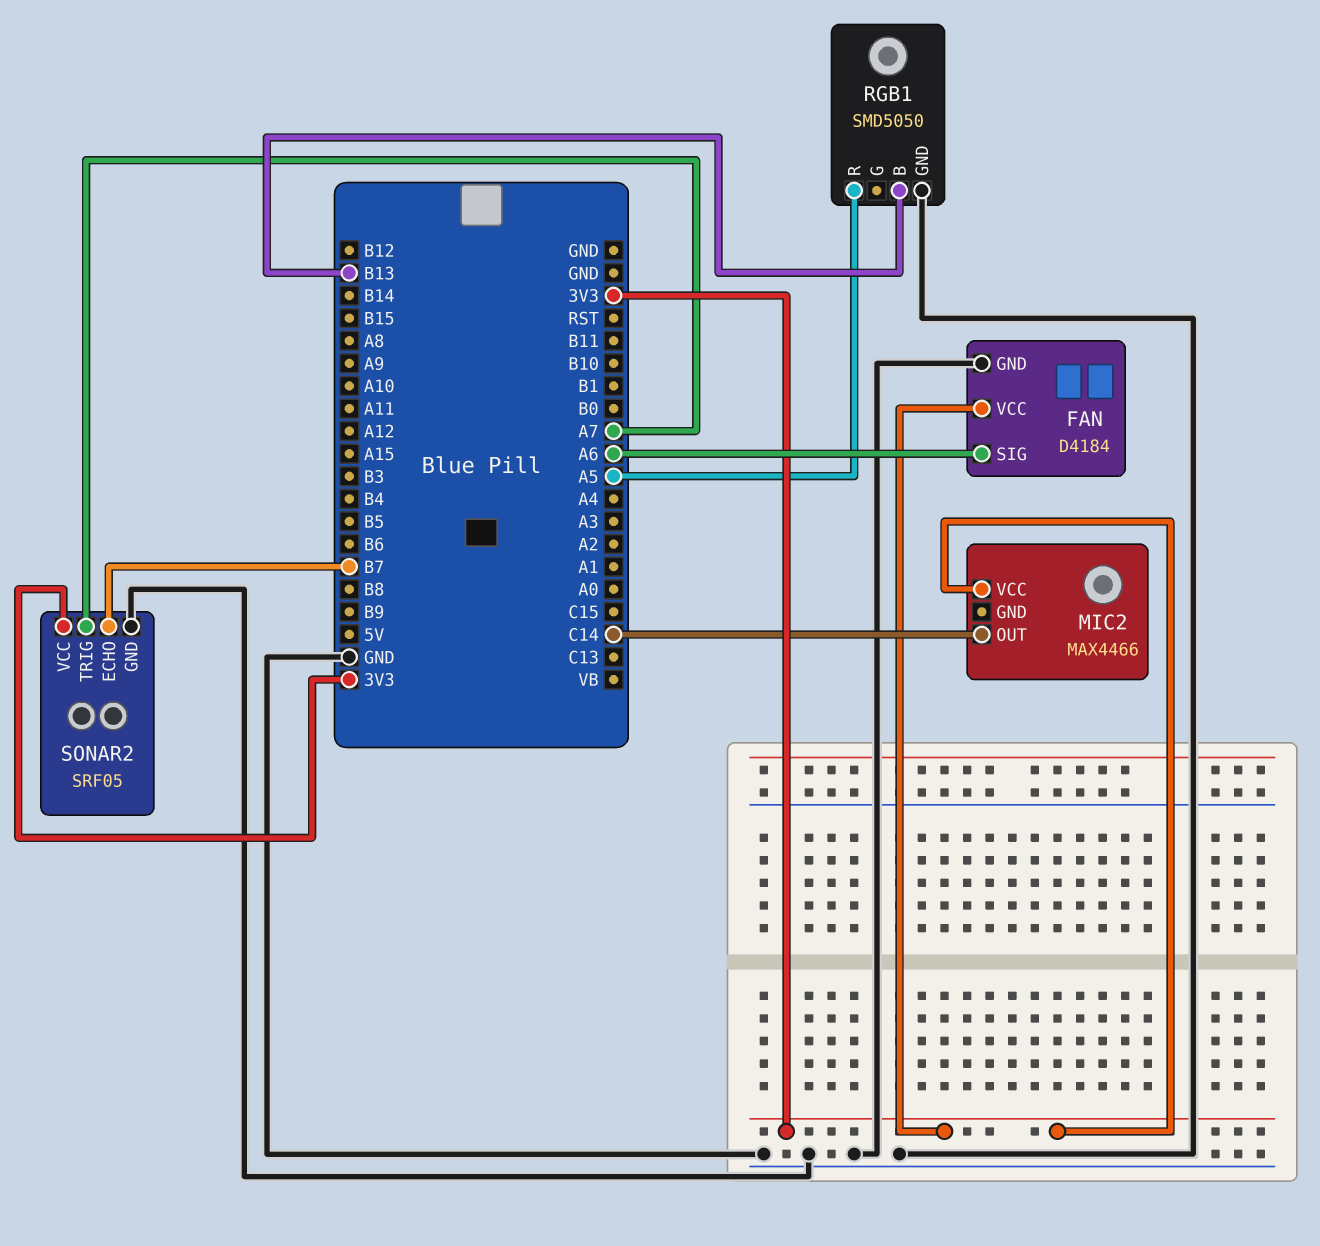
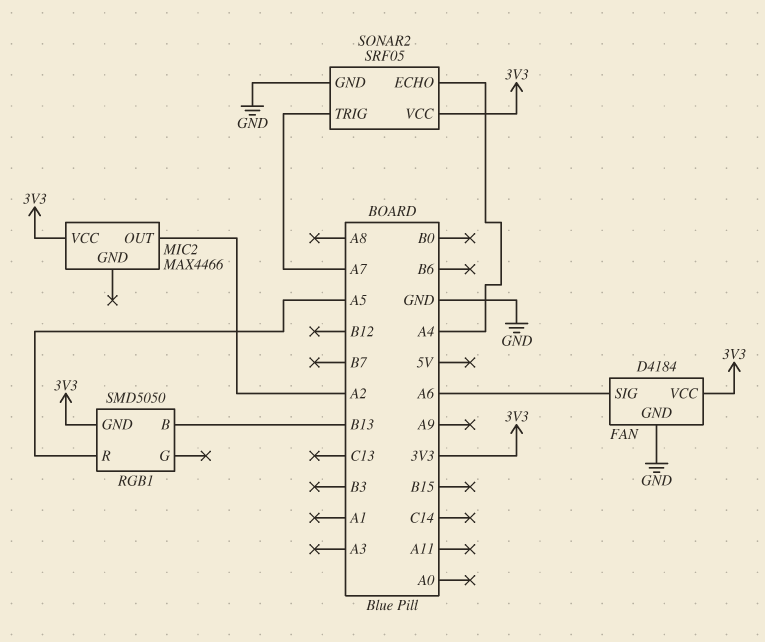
MIC2 pin OUT: C14 -> A2
RGB1 pin GND: GND -> 3V3
SONAR2 pin ECHO: B7 -> A4

